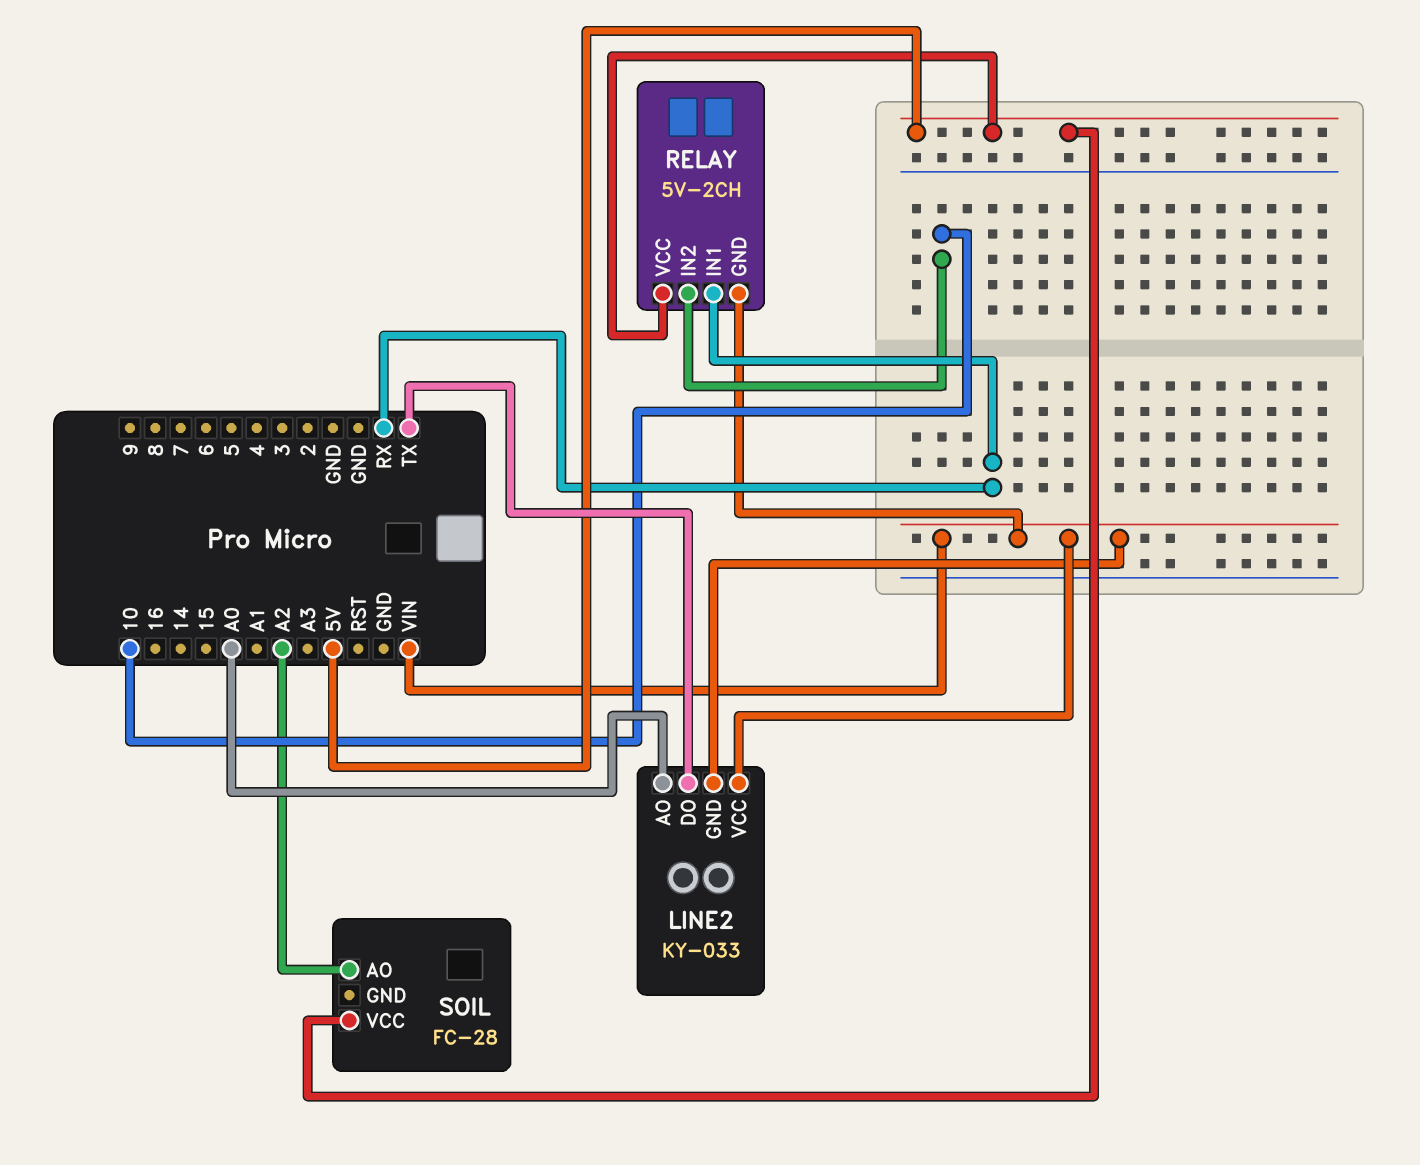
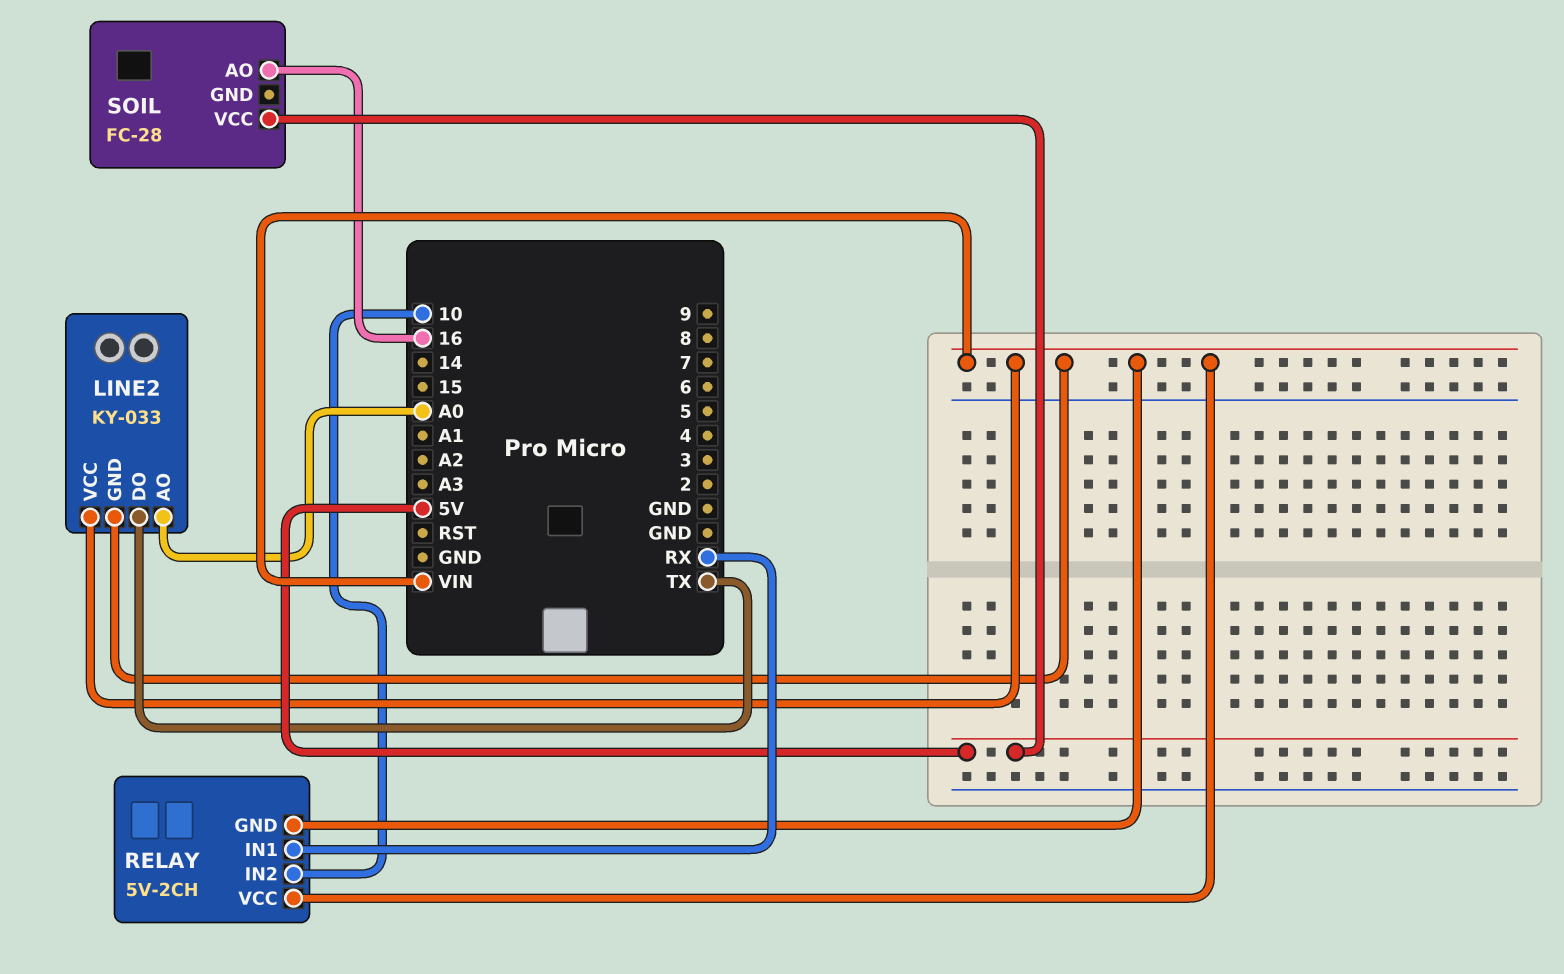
RELAY pin VCC: 5V -> VIN
SOIL pin AO: A2 -> 16

